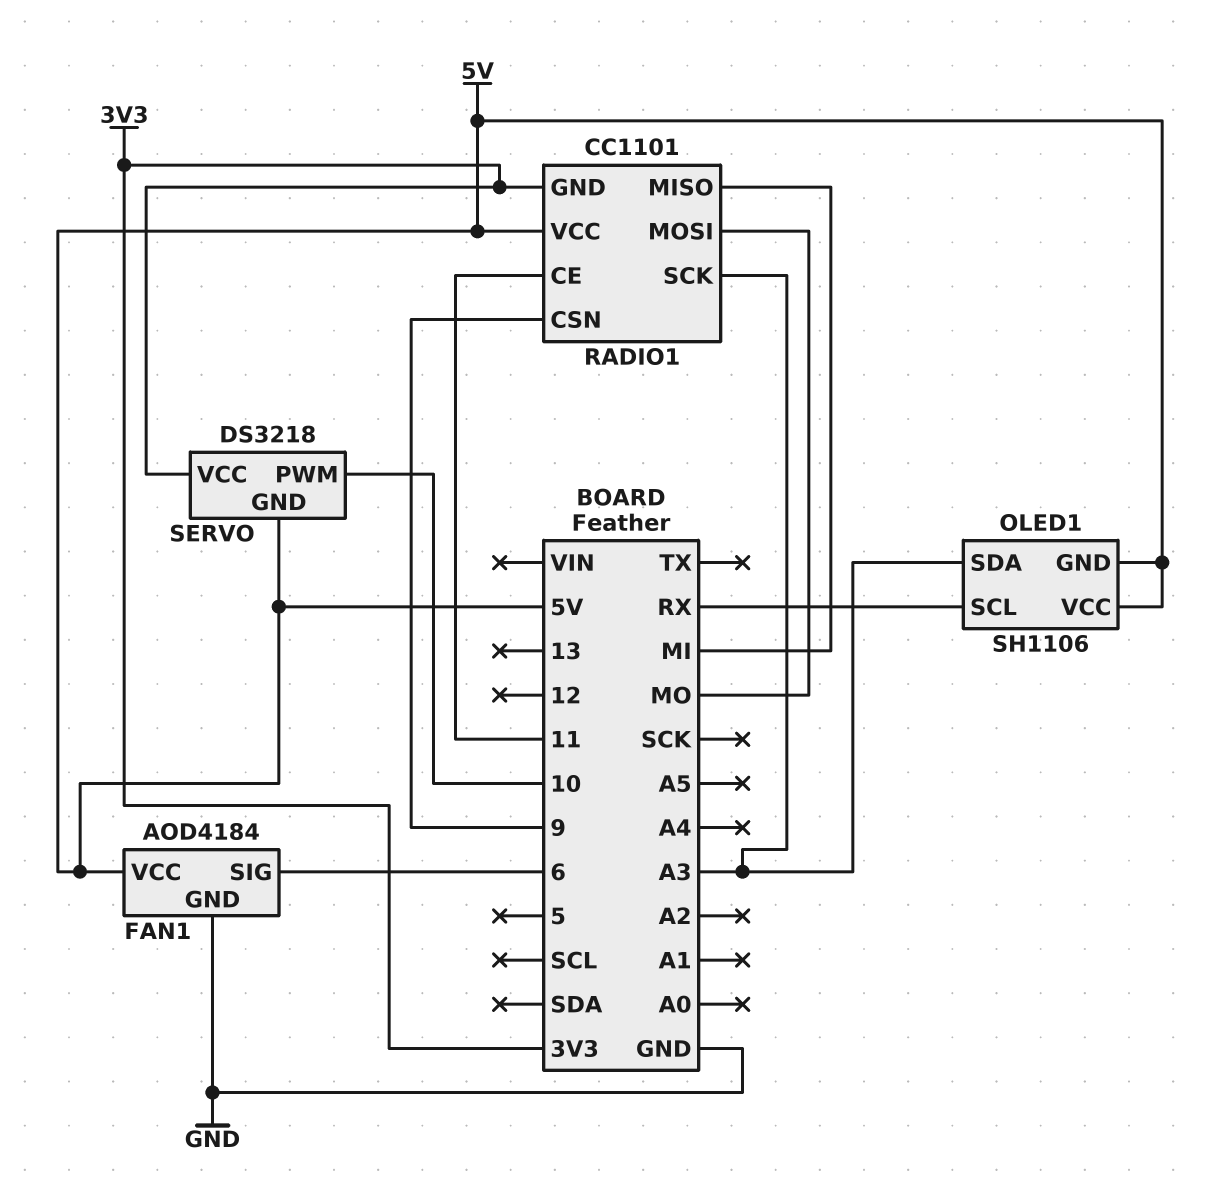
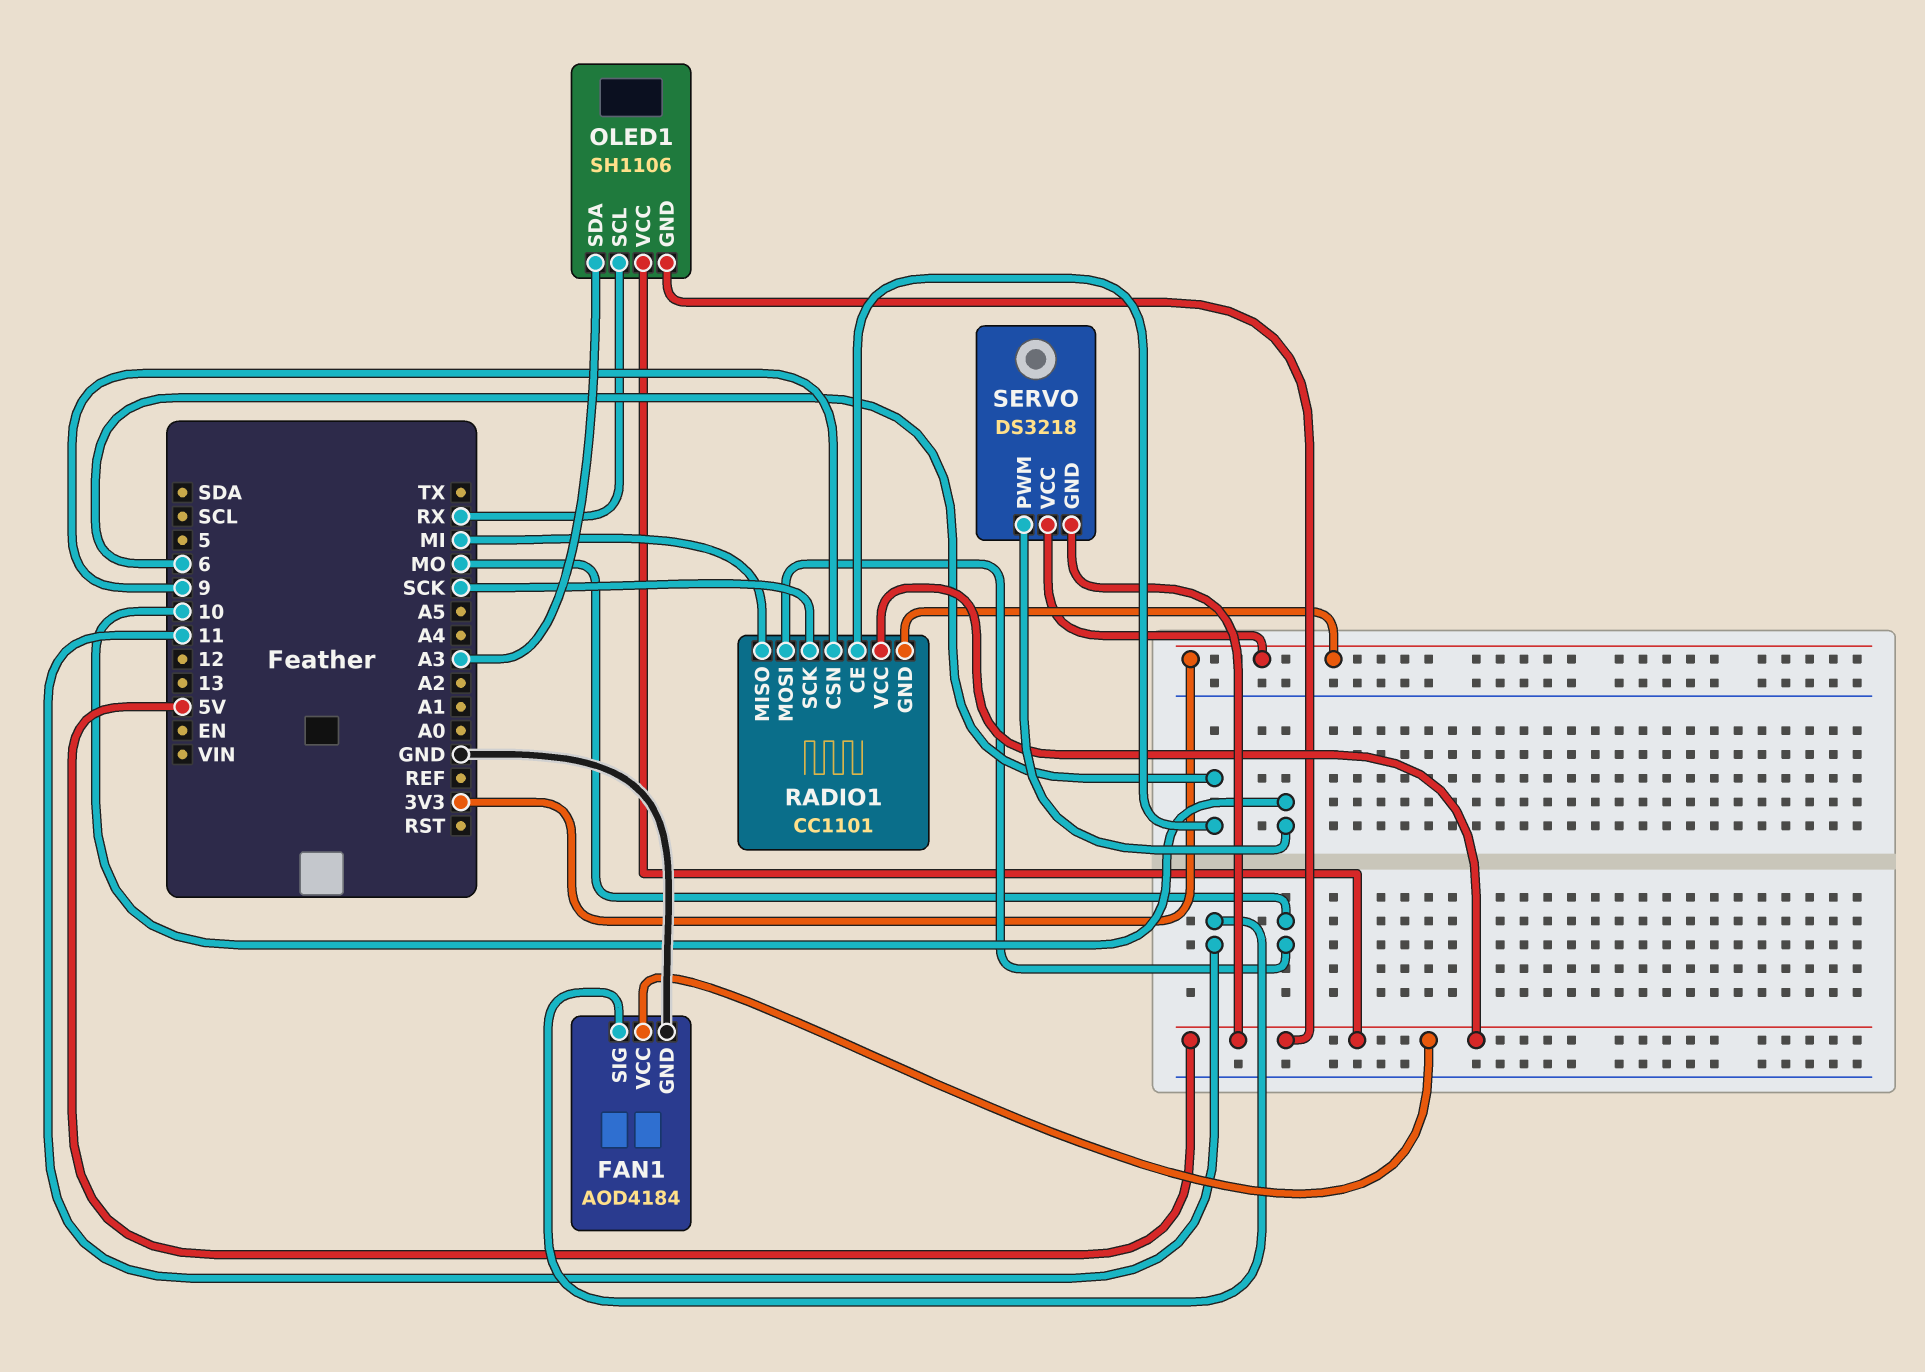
FAN1 pin SIG: 6 -> 11
RADIO1 pin CE: 11 -> 6
RADIO1 pin SCK: A3 -> SCK

